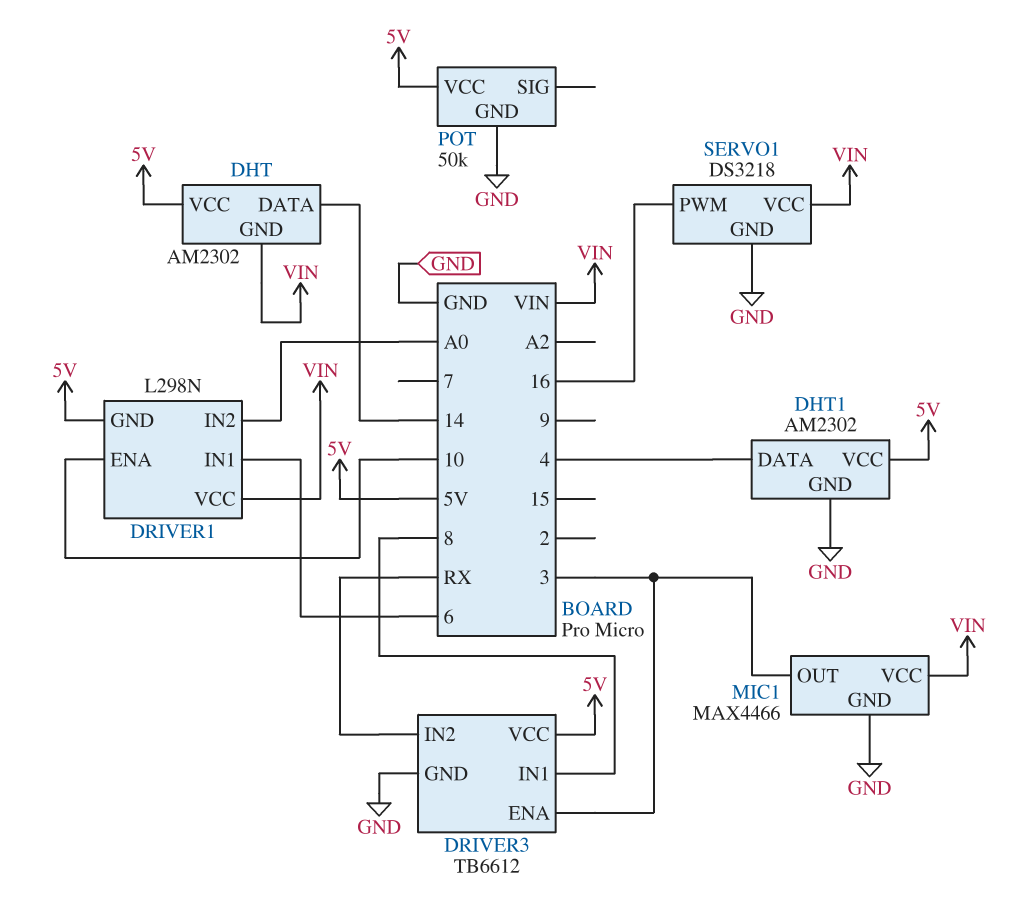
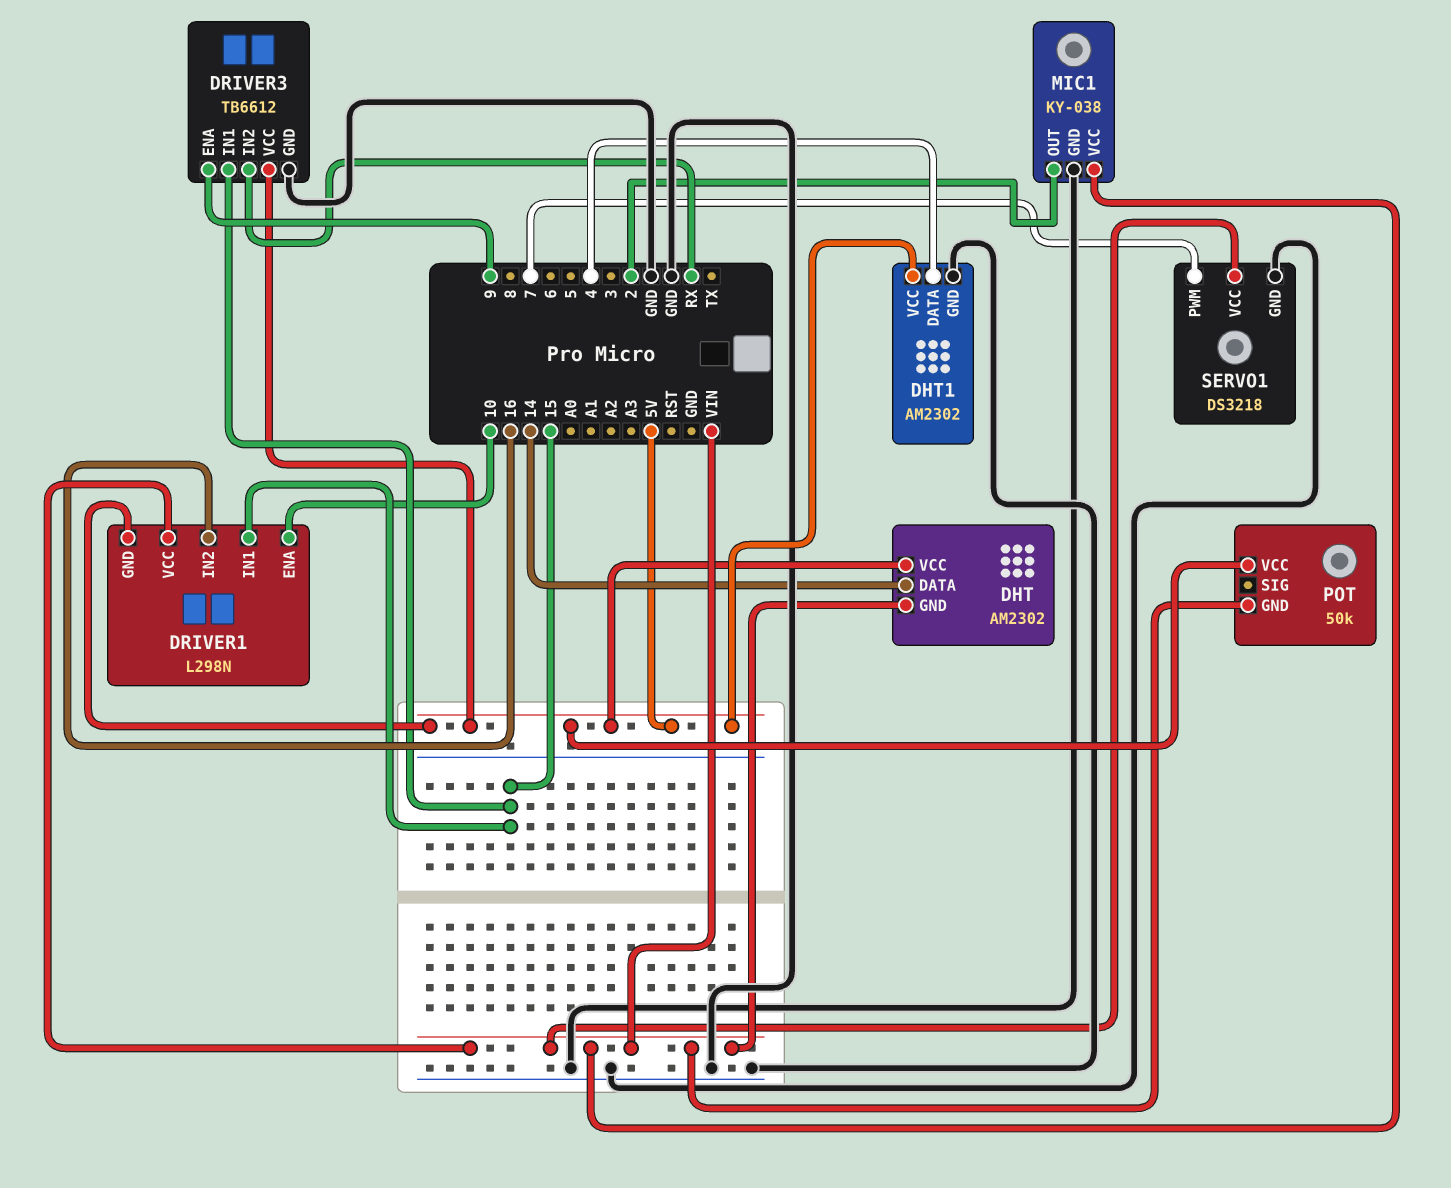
DRIVER1 pin IN1: 6 -> 15
DRIVER1 pin IN2: A0 -> 16
DRIVER3 pin ENA: 3 -> 9
DRIVER3 pin IN1: 8 -> 15
MIC1: MAX4466 -> KY-038
MIC1 pin OUT: 3 -> 2
POT pin GND: GND -> VIN
SERVO1 pin PWM: 16 -> 7

